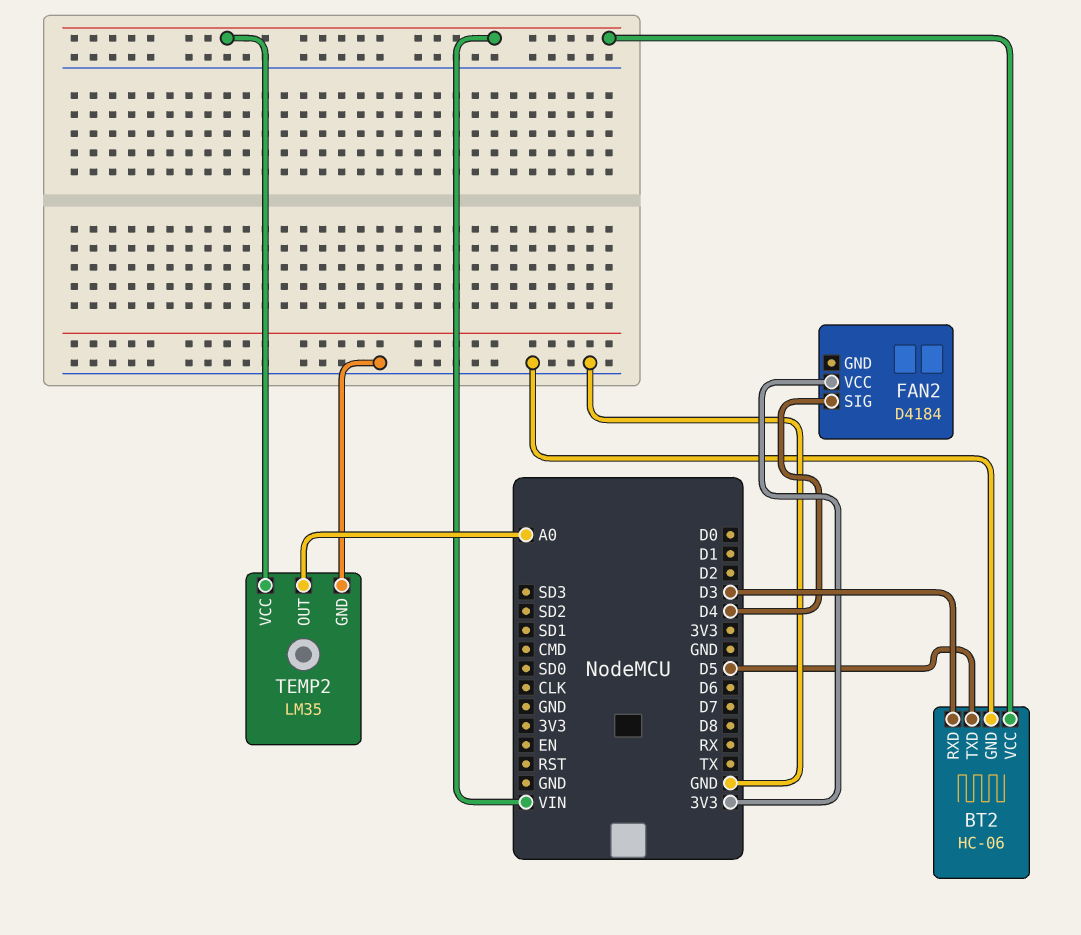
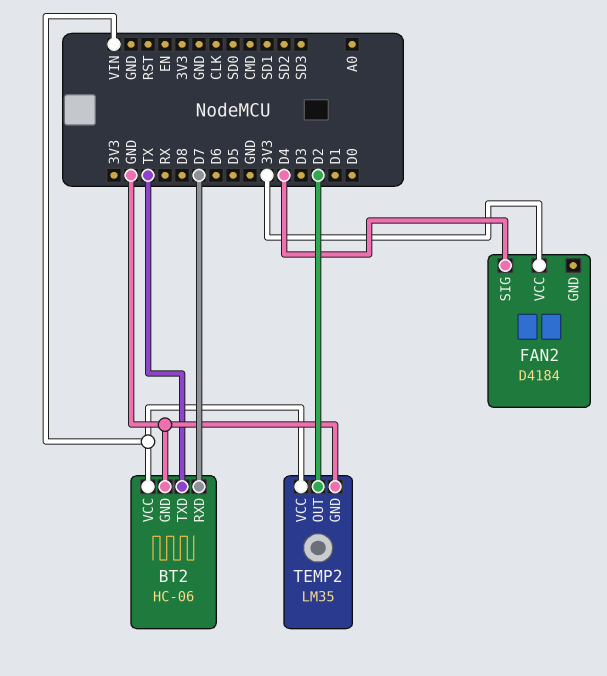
BT2 pin RXD: D3 -> D7
BT2 pin TXD: D5 -> TX
TEMP2 pin OUT: A0 -> D2

